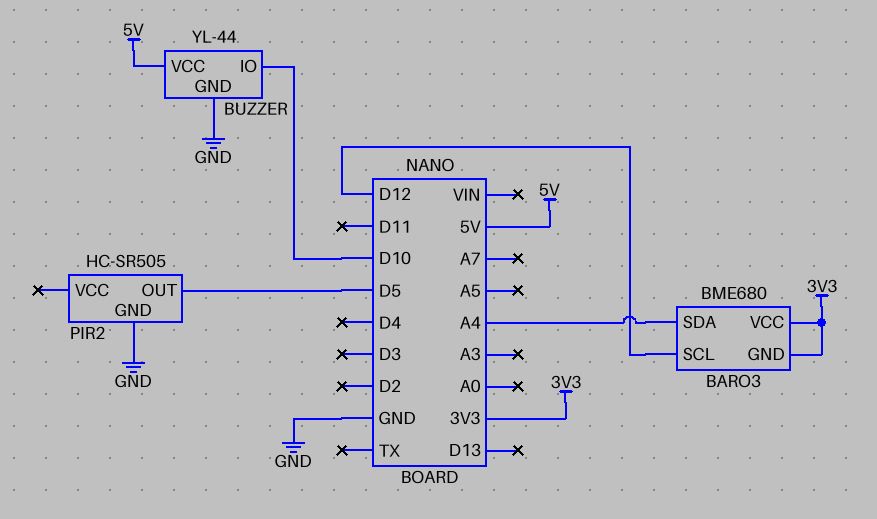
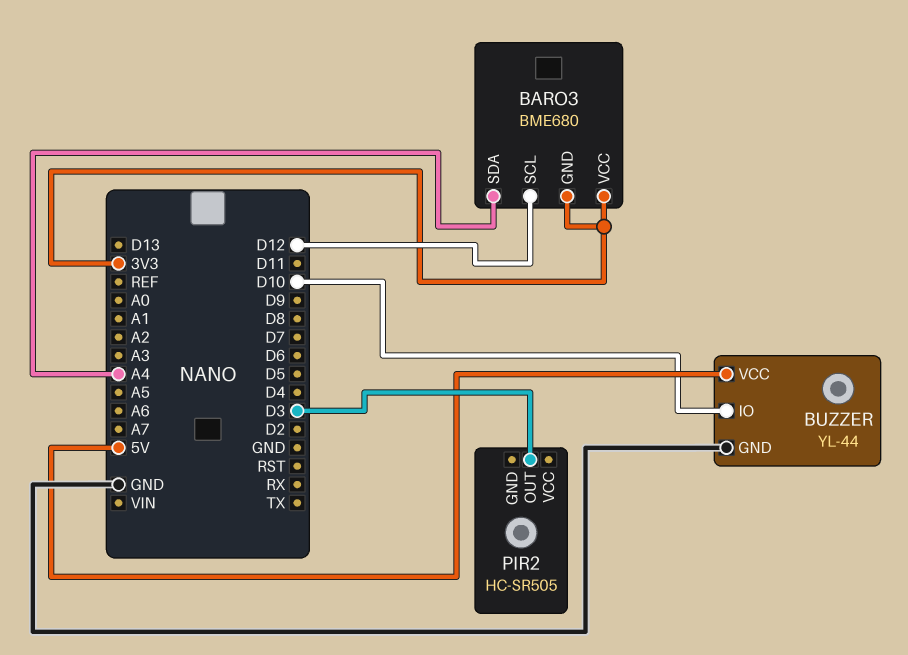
PIR2 pin GND: GND -> none
PIR2 pin OUT: D5 -> D3

